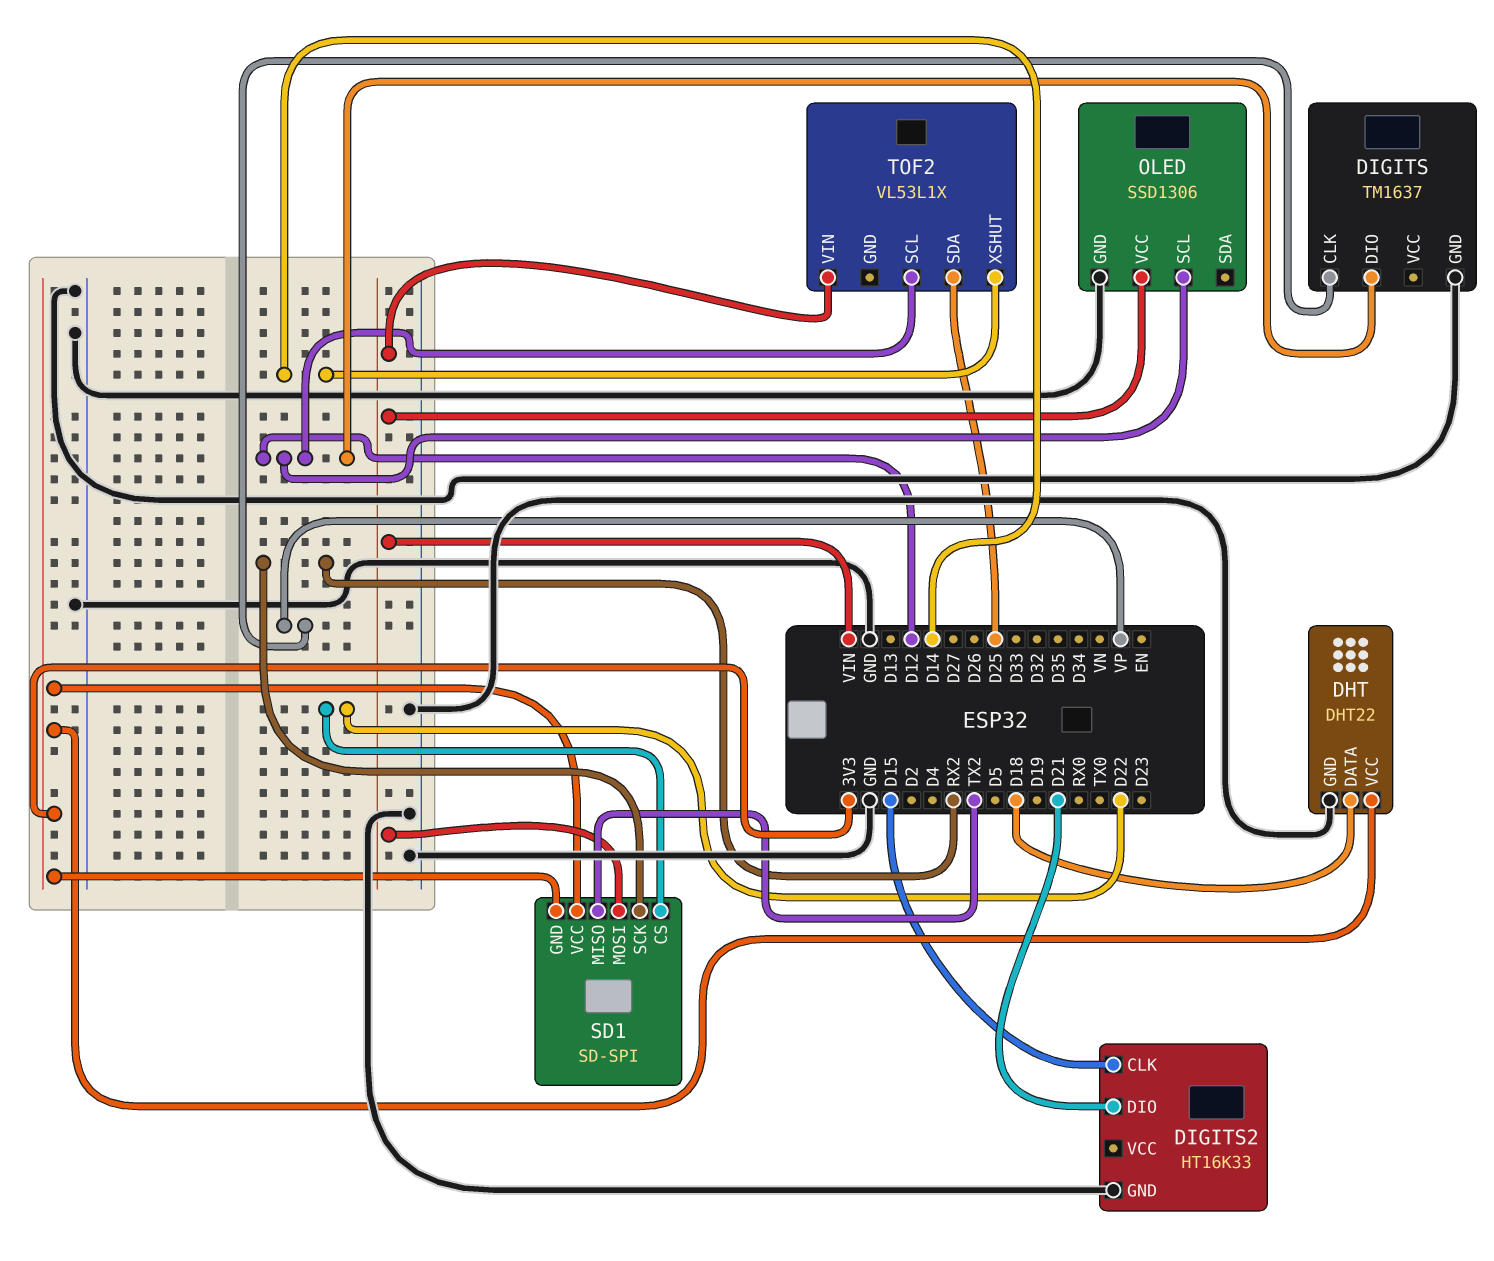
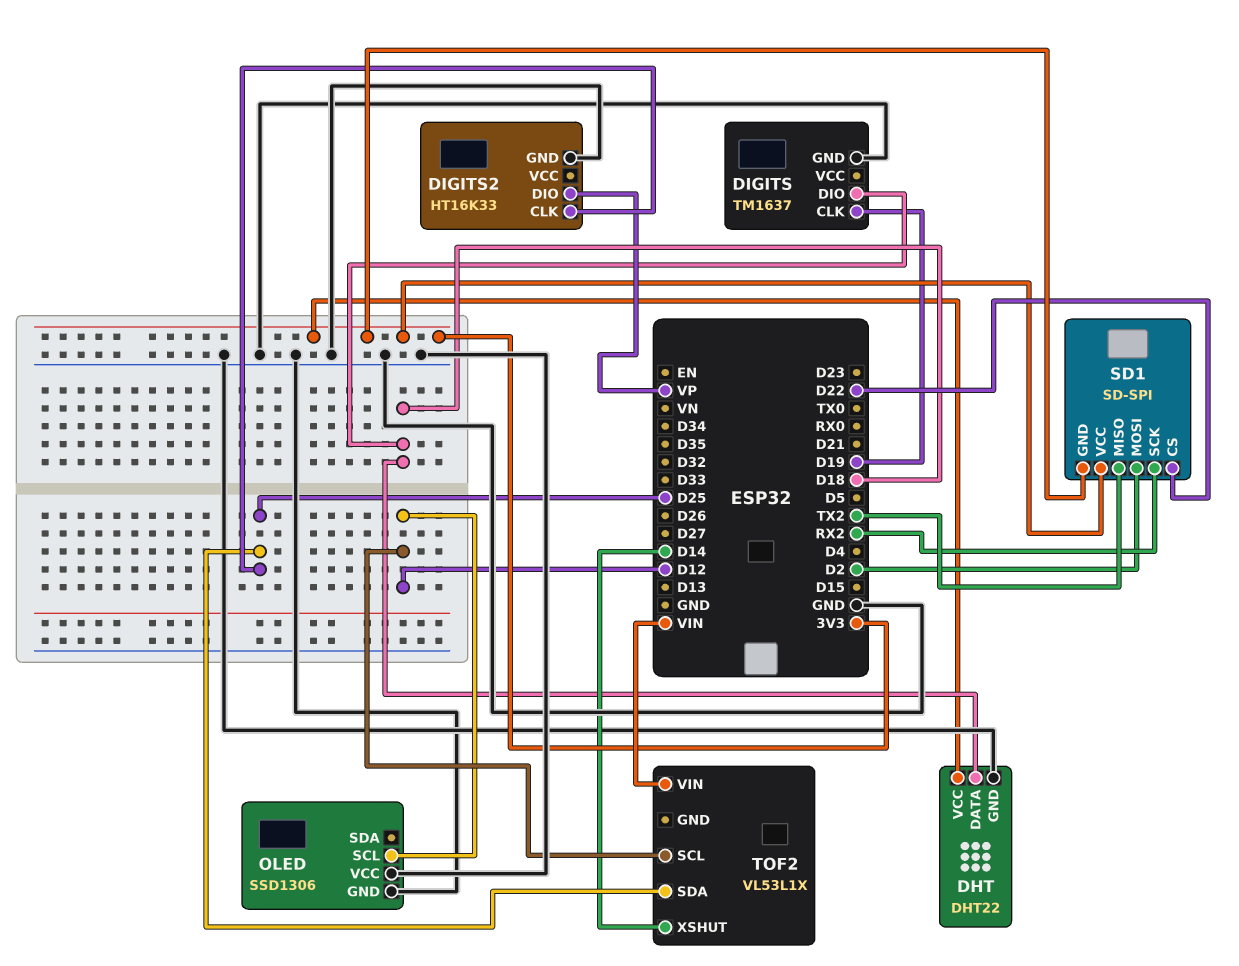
DIGITS pin CLK: VP -> D19
DIGITS pin DIO: D12 -> D18
DIGITS2 pin CLK: D15 -> D25
DIGITS2 pin DIO: D21 -> VP
OLED pin VCC: VIN -> GND
SD1 pin MOSI: VIN -> D2

